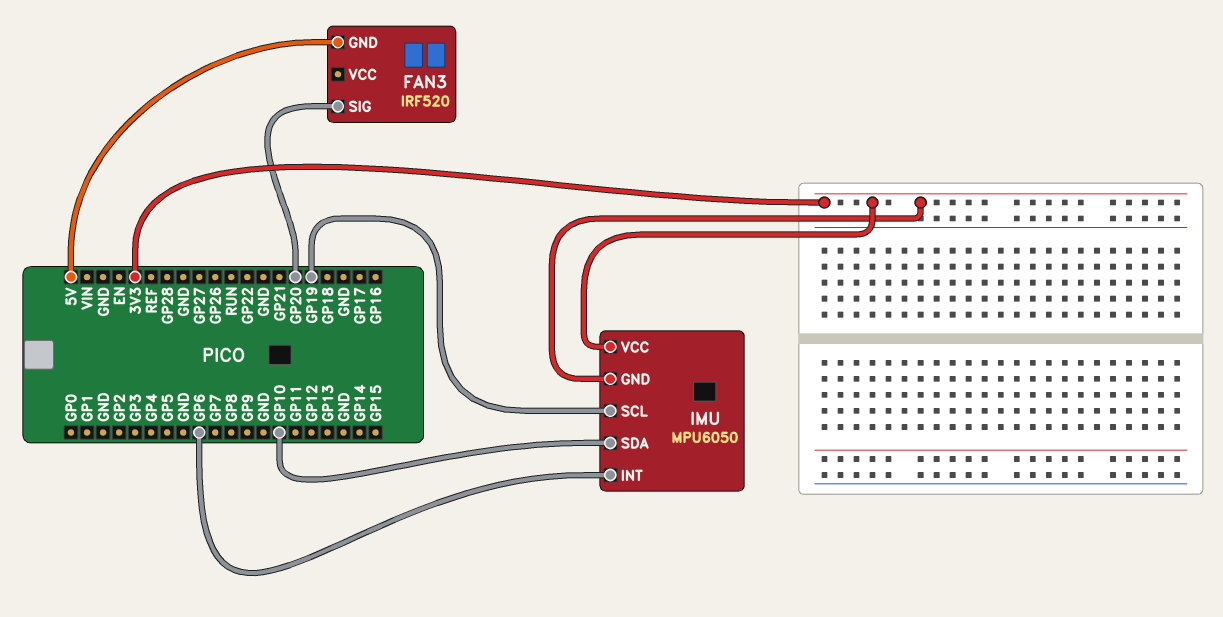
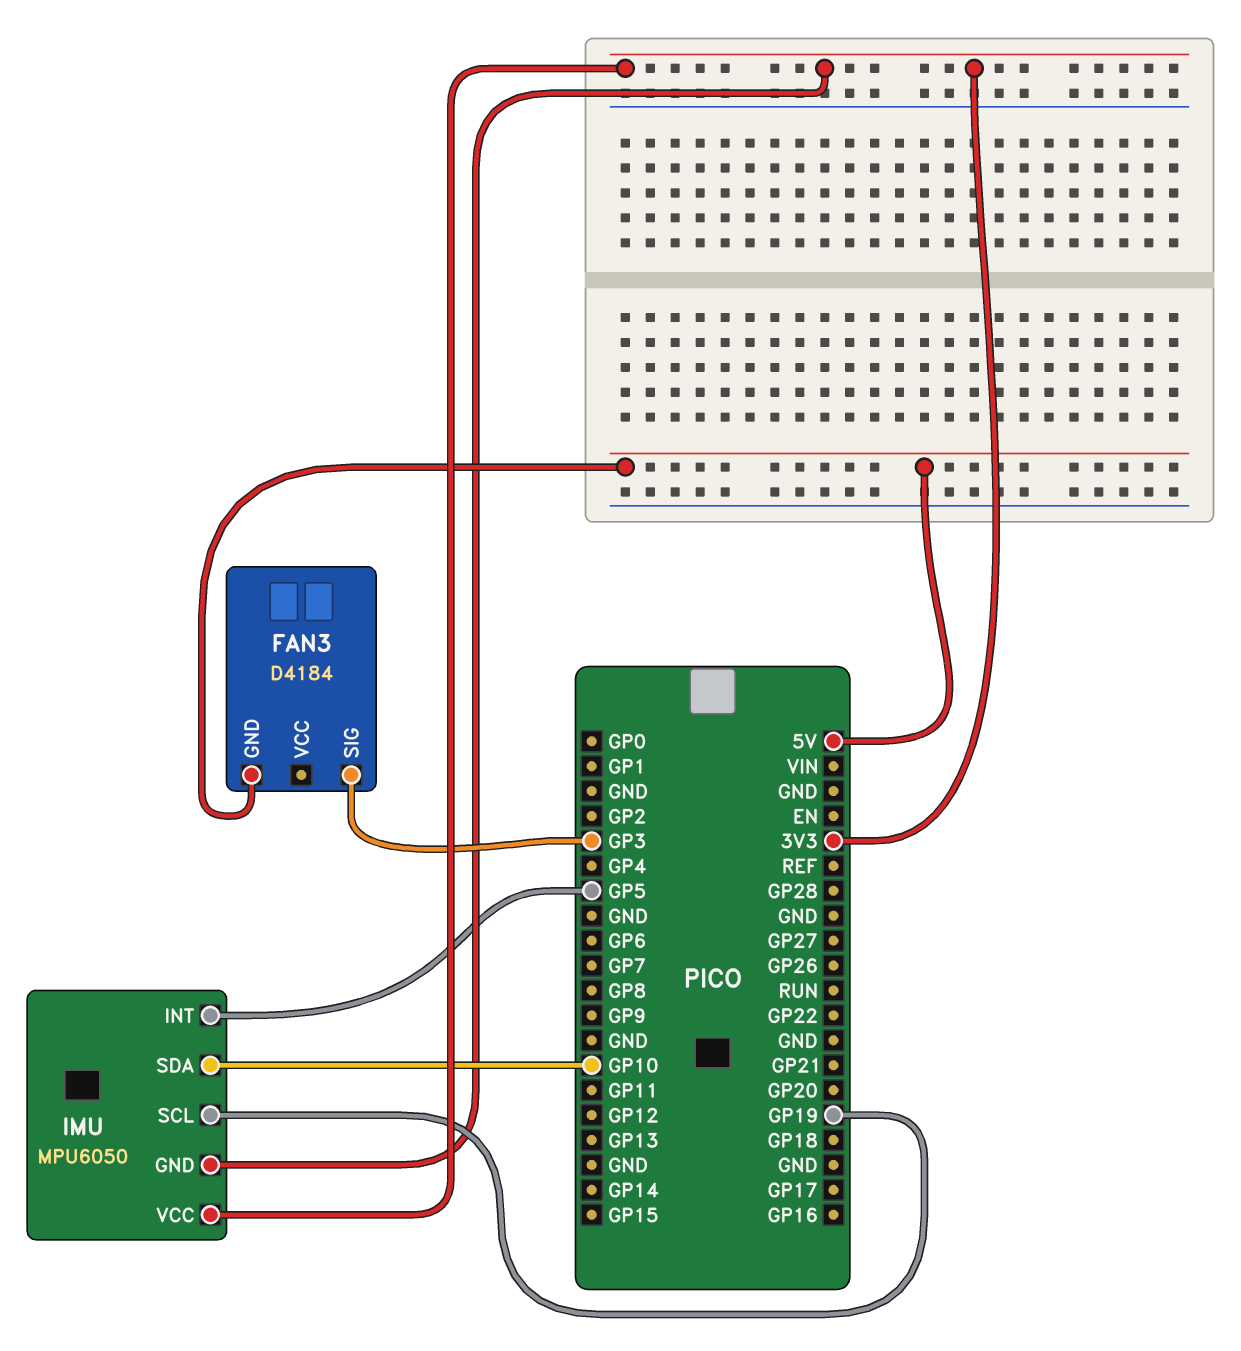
FAN3: IRF520 -> D4184
FAN3 pin SIG: GP20 -> GP3
IMU pin INT: GP6 -> GP5

